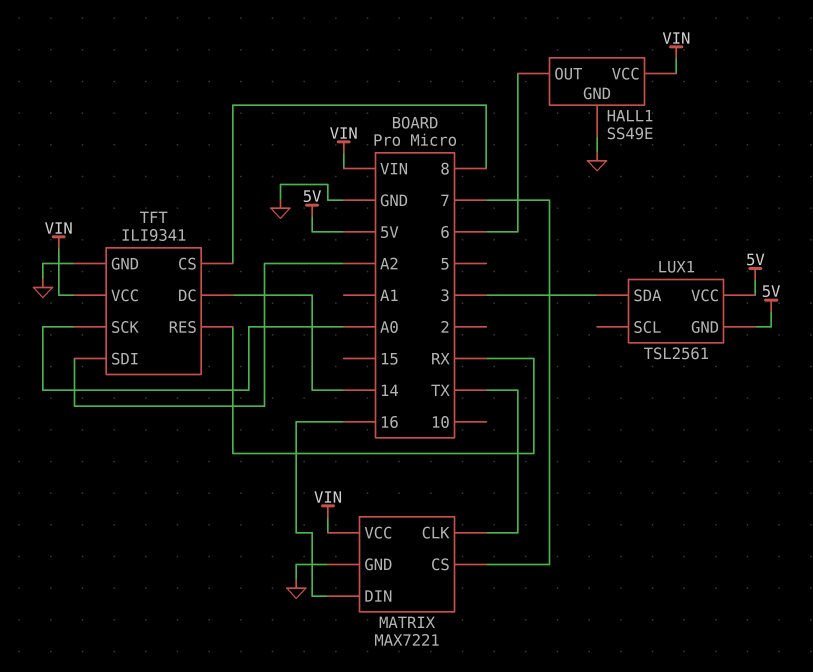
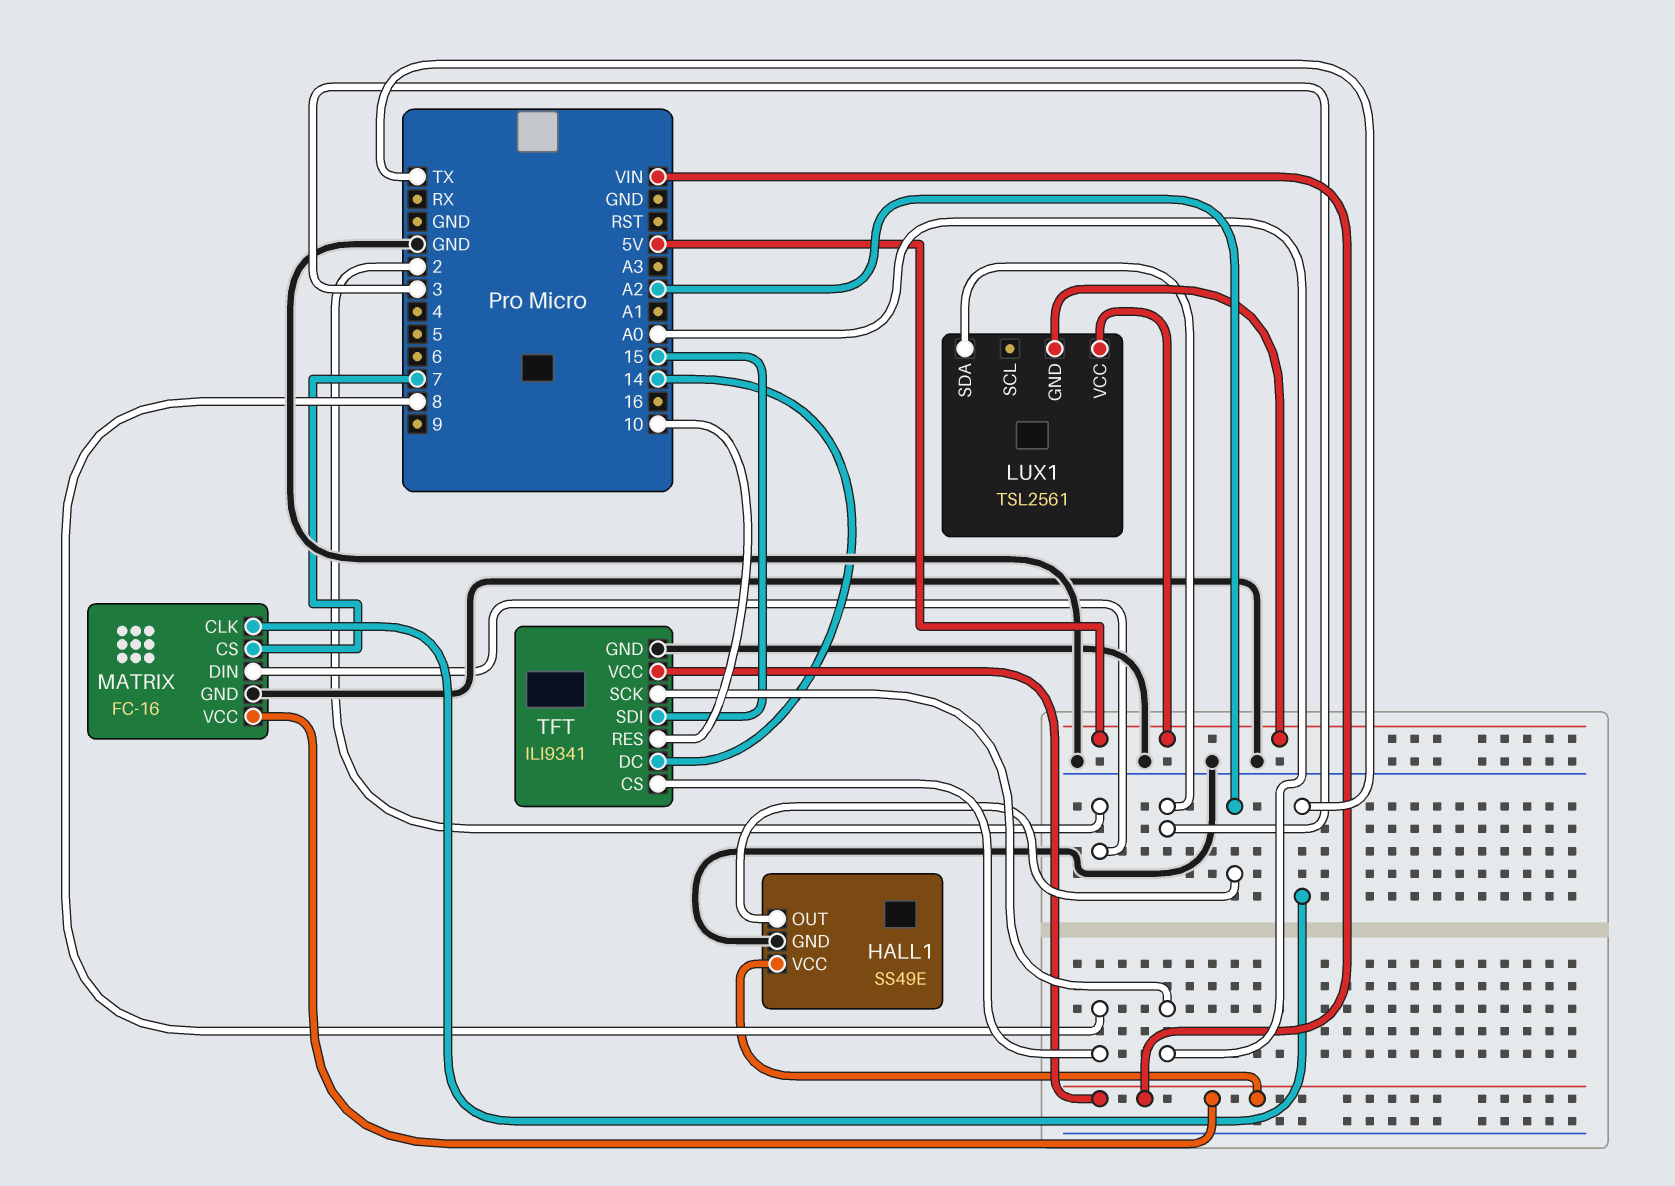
HALL1 pin OUT: 6 -> A2
MATRIX: MAX7221 -> FC-16
MATRIX pin DIN: 16 -> 2
TFT pin RES: RX -> 10
TFT pin SDI: A2 -> 15

